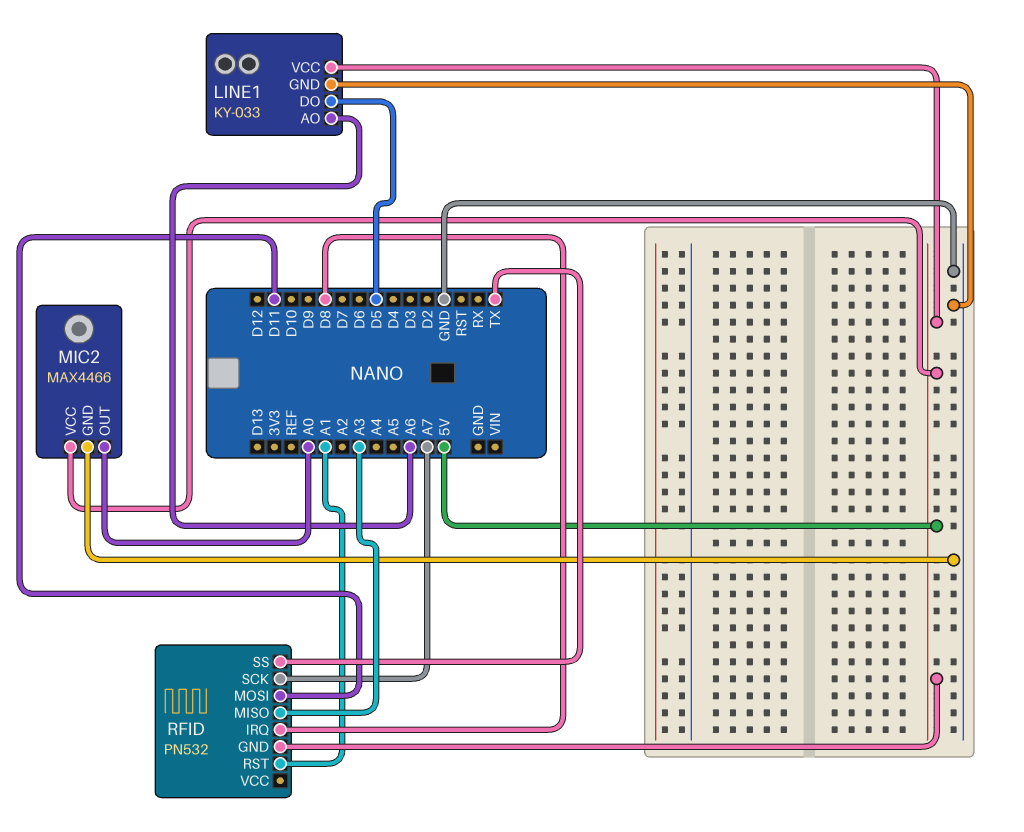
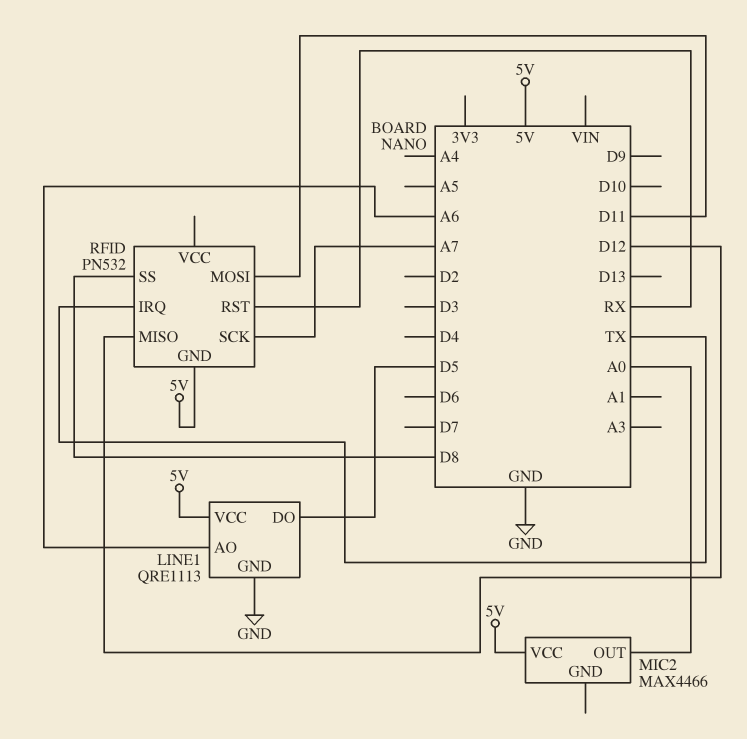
LINE1: KY-033 -> QRE1113
MIC2 pin GND: GND -> none
RFID pin IRQ: D8 -> TX
RFID pin MISO: A3 -> D12
RFID pin RST: A1 -> RX
RFID pin SS: TX -> D8

